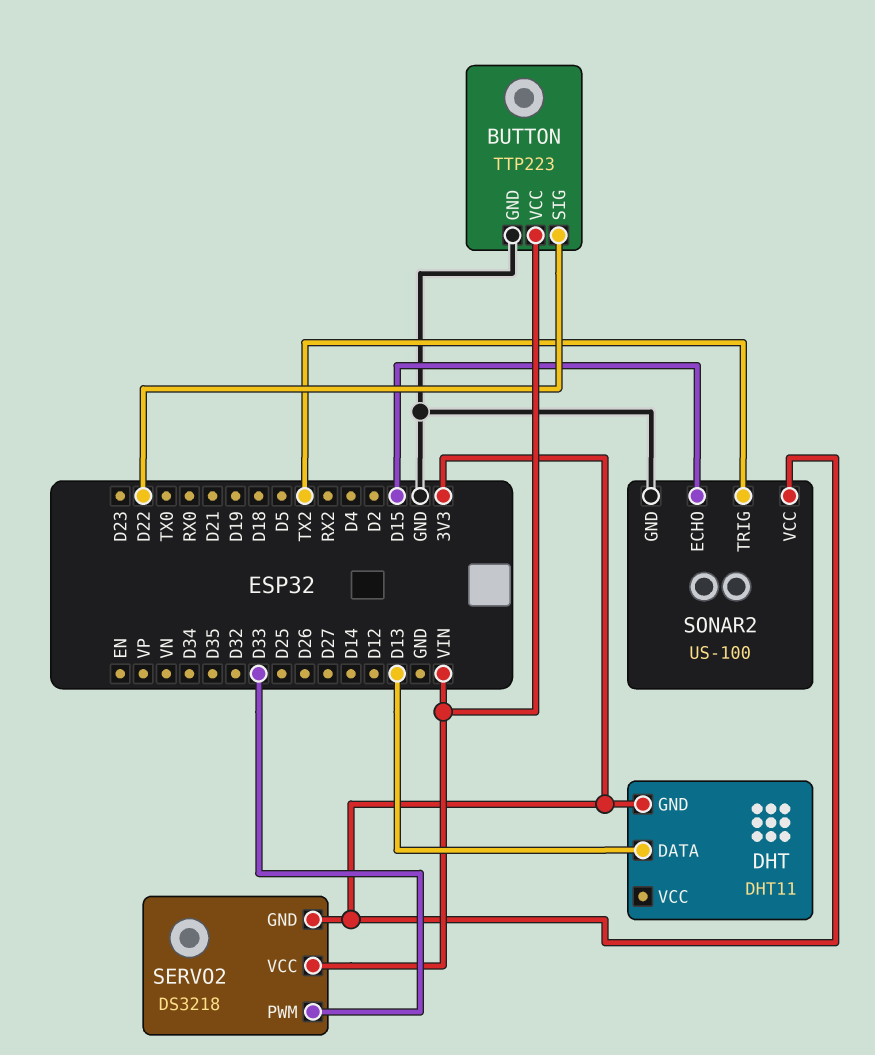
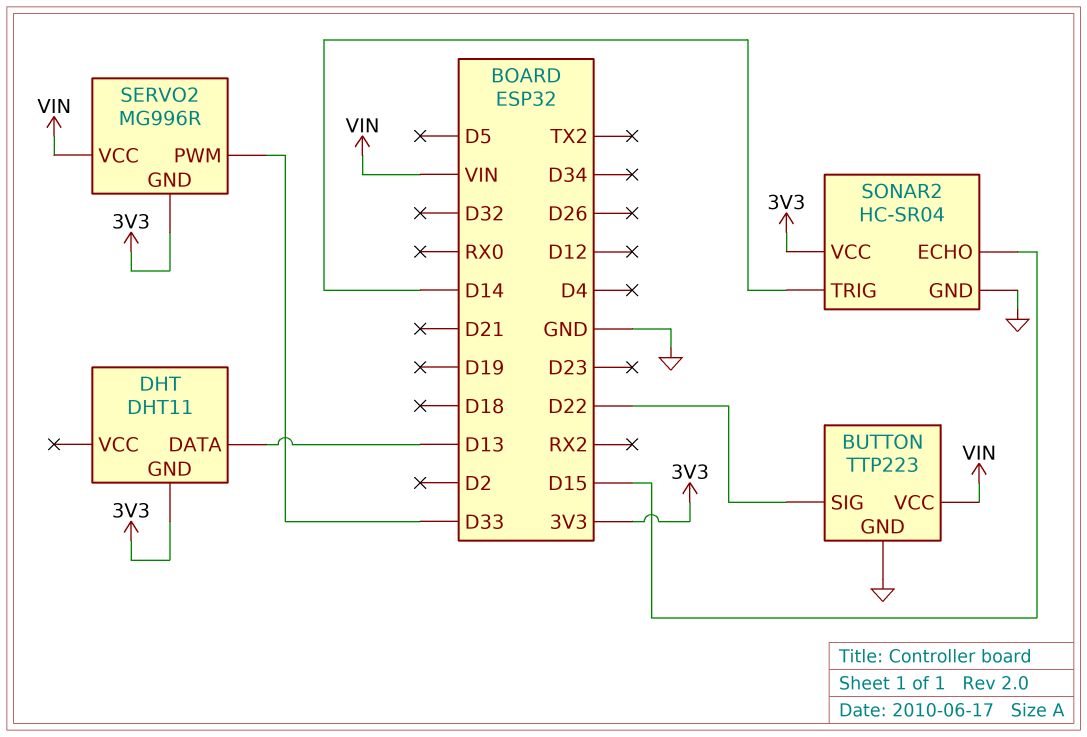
SERVO2: DS3218 -> MG996R
SONAR2: US-100 -> HC-SR04
SONAR2 pin TRIG: TX2 -> D14

